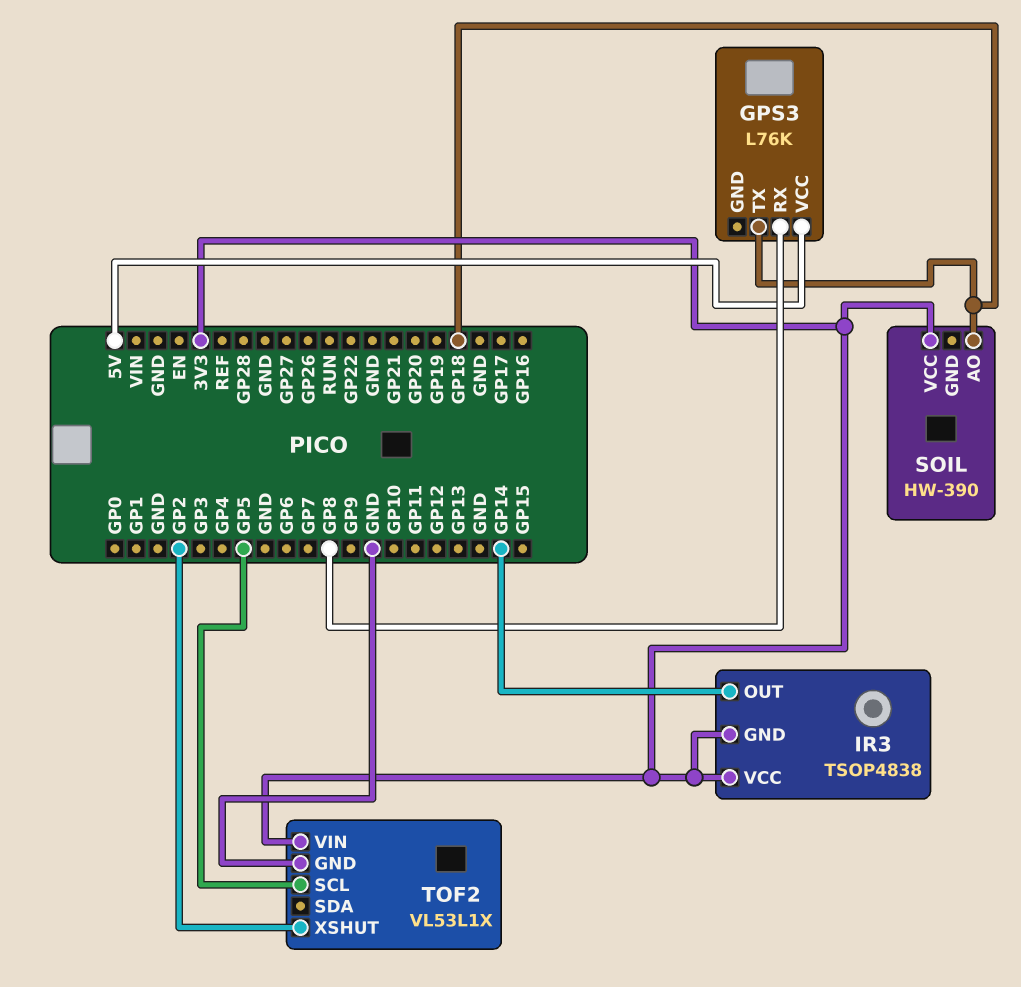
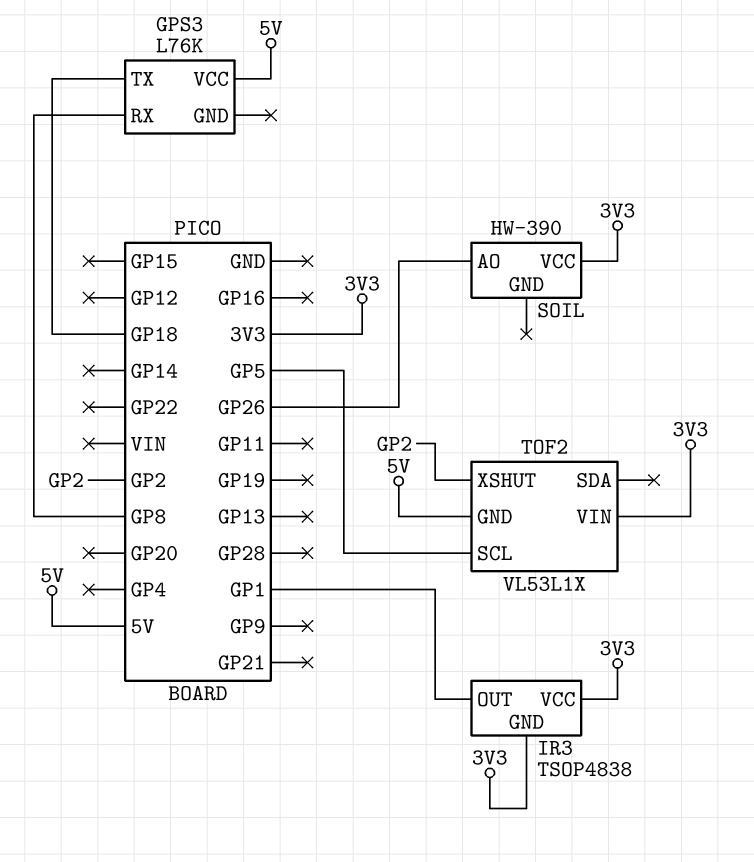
IR3 pin OUT: GP14 -> GP1
SOIL pin AO: GP18 -> GP26
TOF2 pin GND: GND -> 5V

